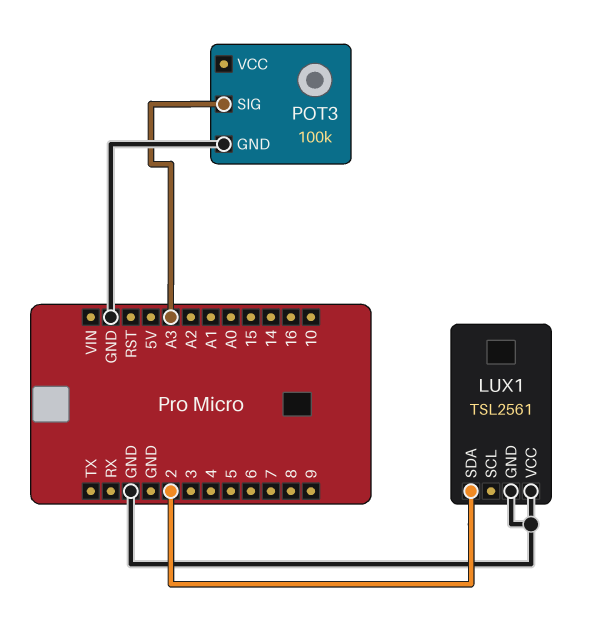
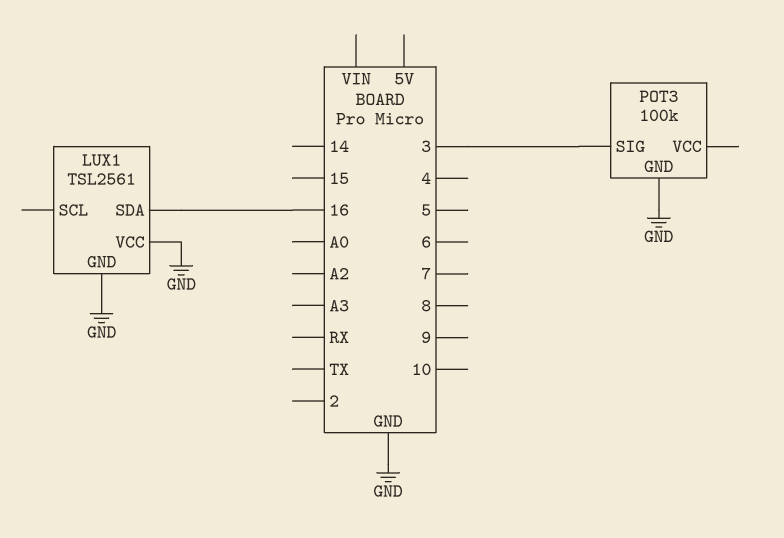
LUX1 pin SDA: 2 -> 16
POT3 pin SIG: A3 -> 3

